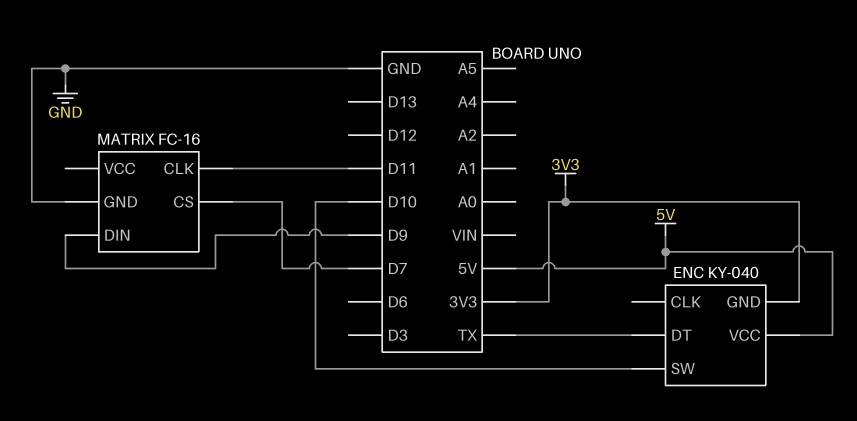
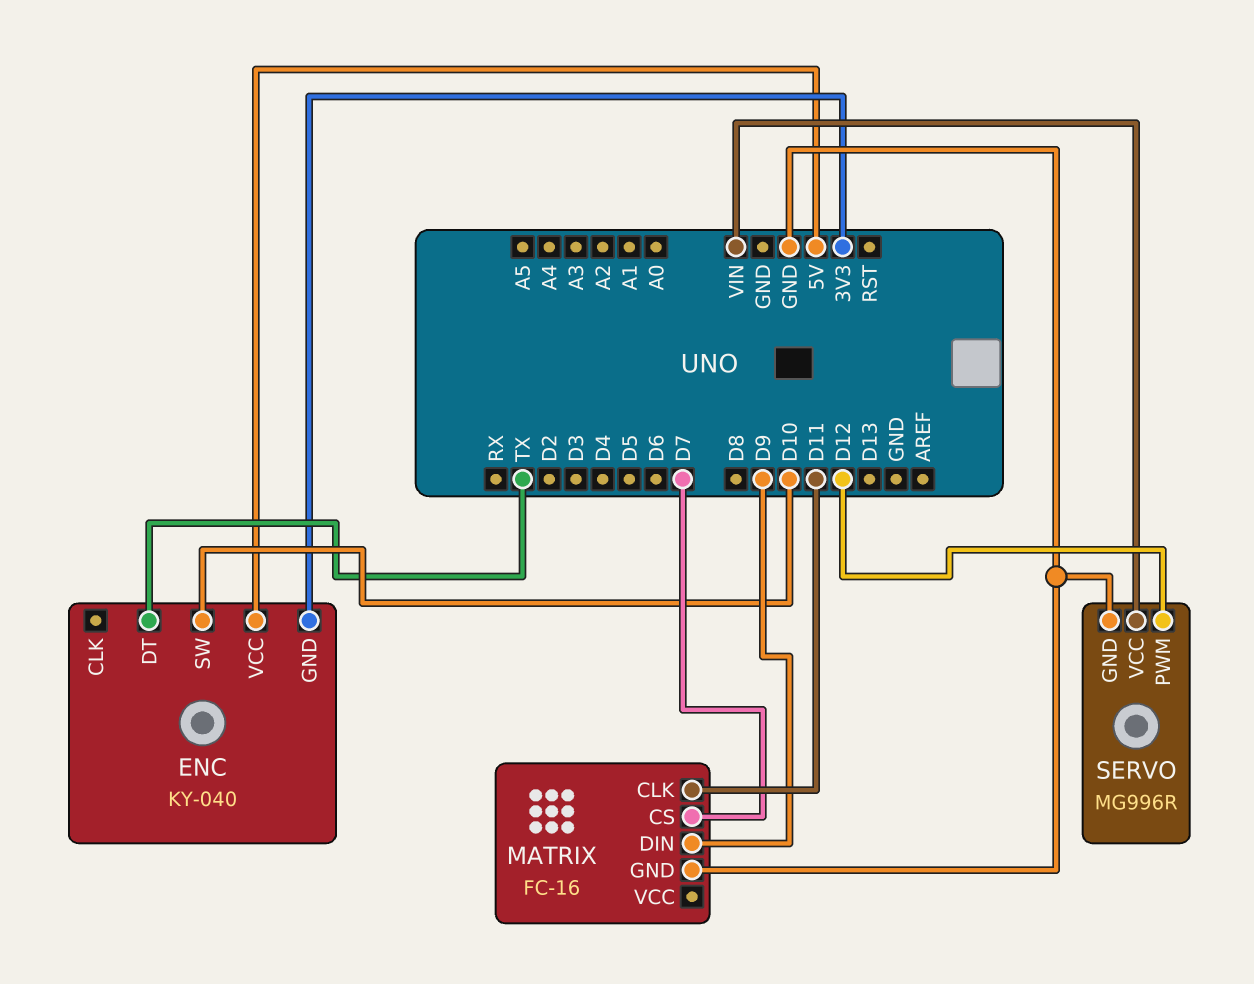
SERVO: none -> MG996R
SERVO pin GND: none -> GND
SERVO pin PWM: none -> D12
SERVO pin VCC: none -> VIN

